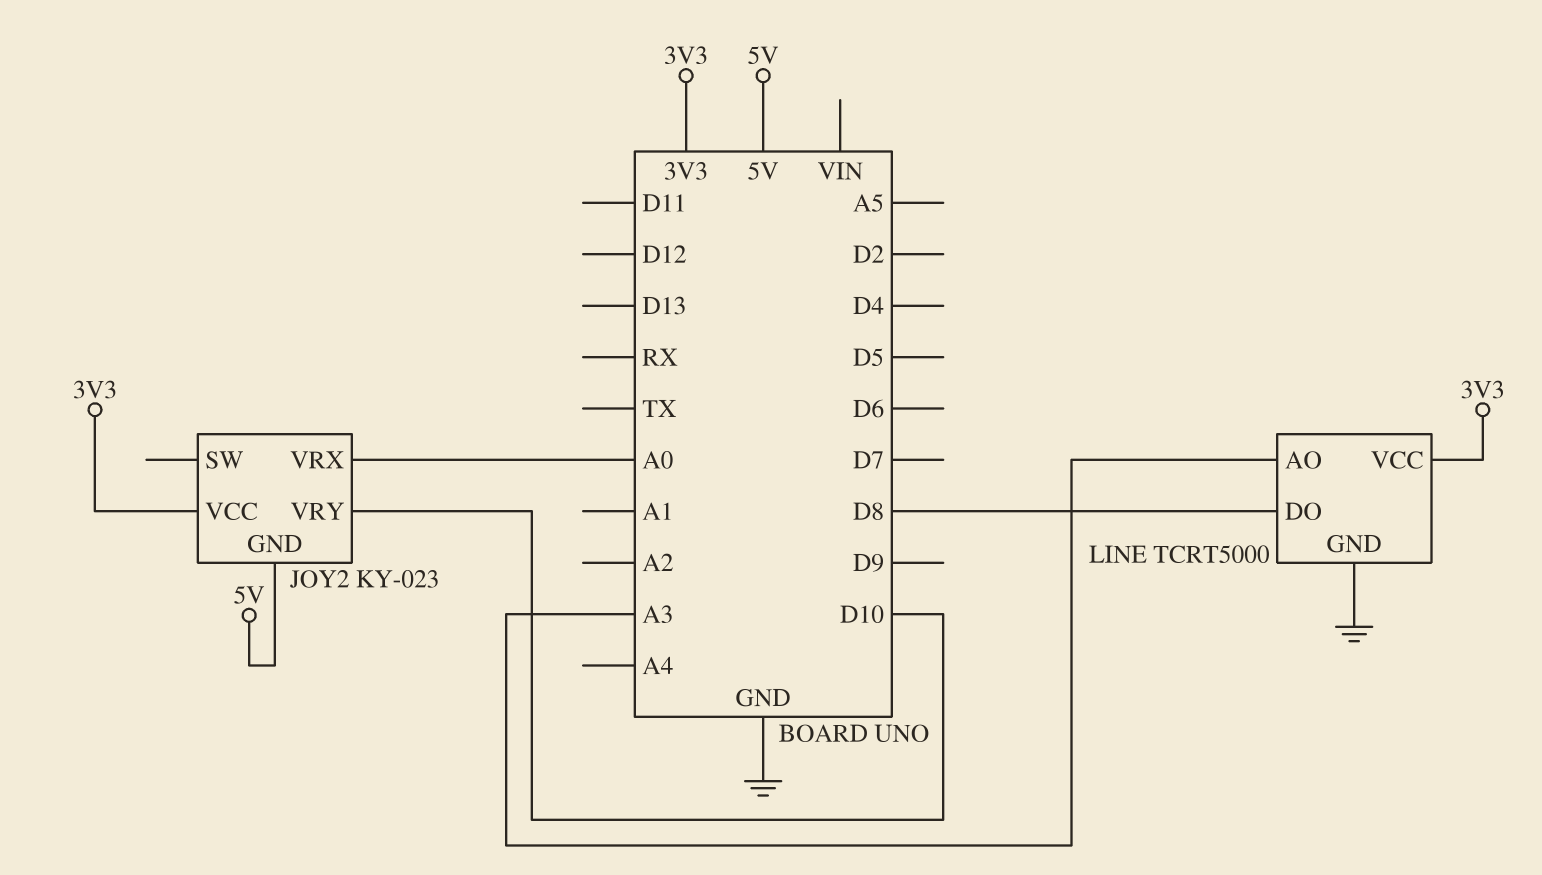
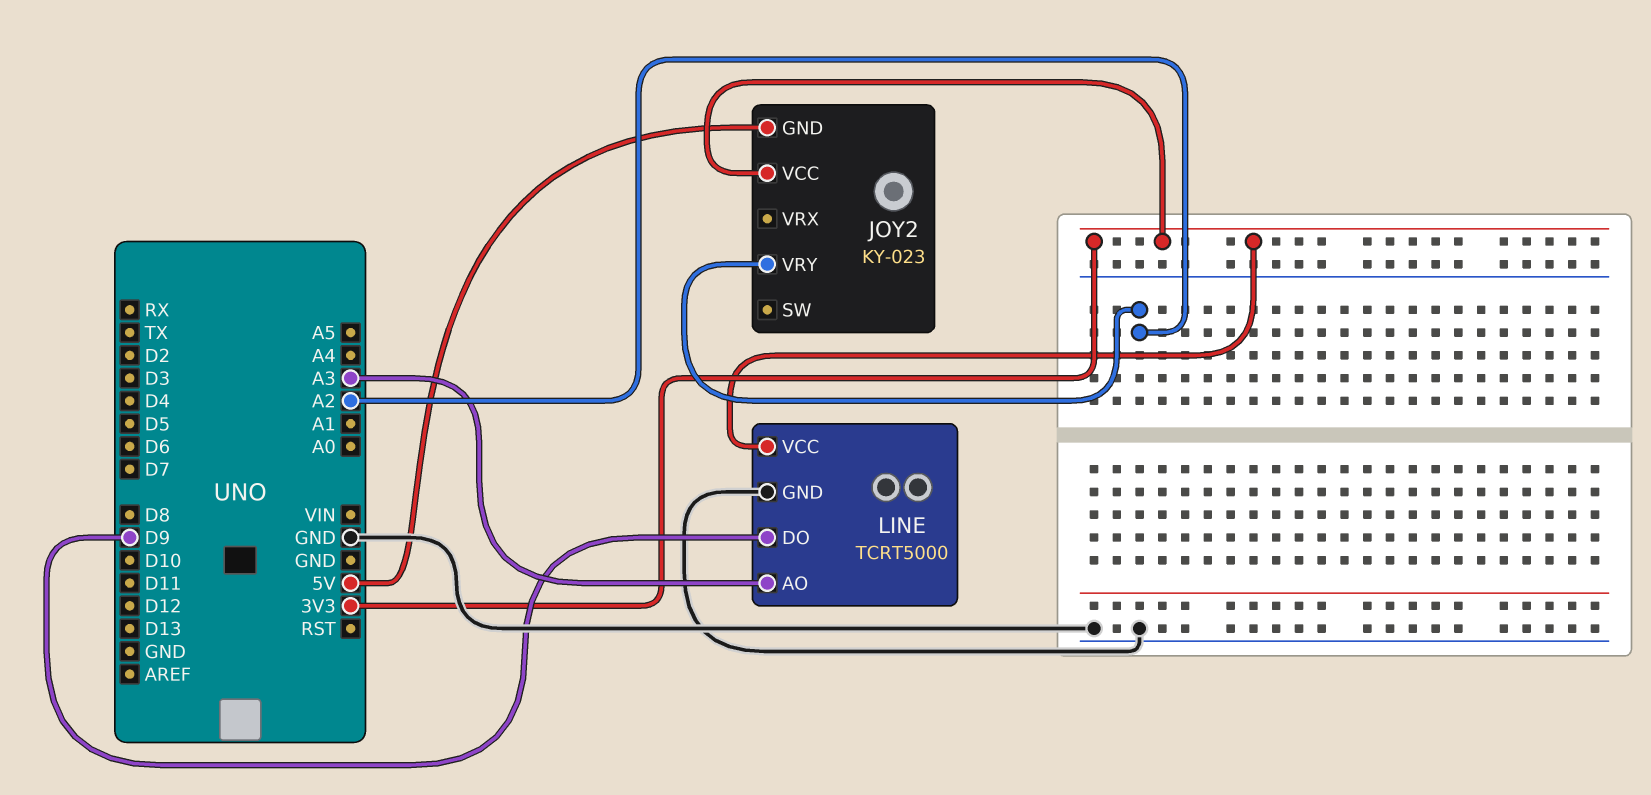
JOY2 pin VRX: A0 -> none
JOY2 pin VRY: D10 -> A2
LINE pin DO: D8 -> D9

